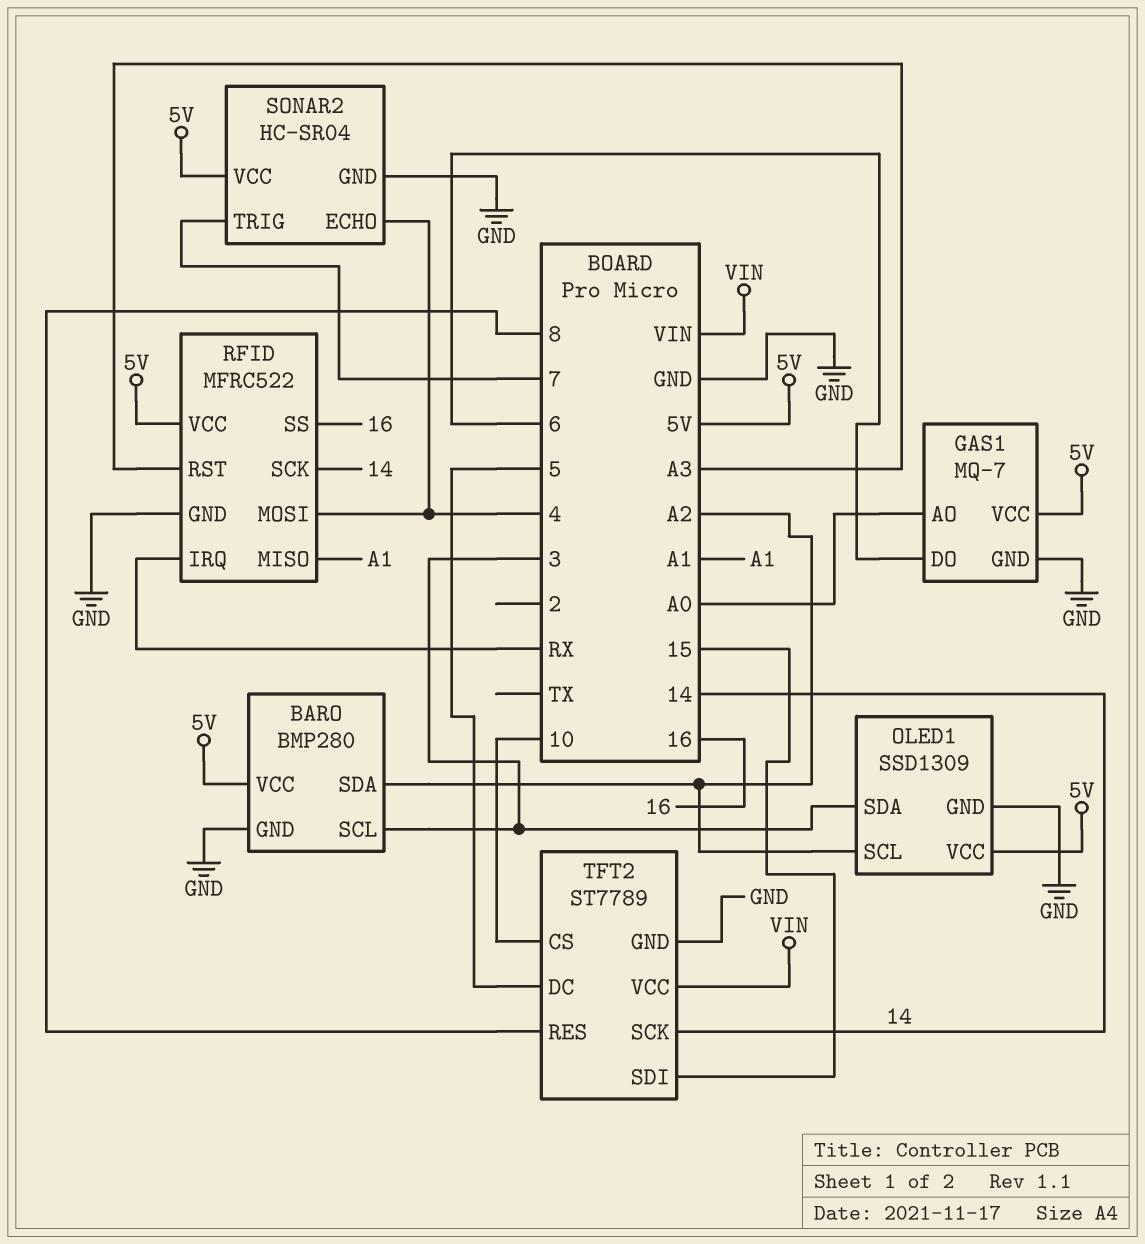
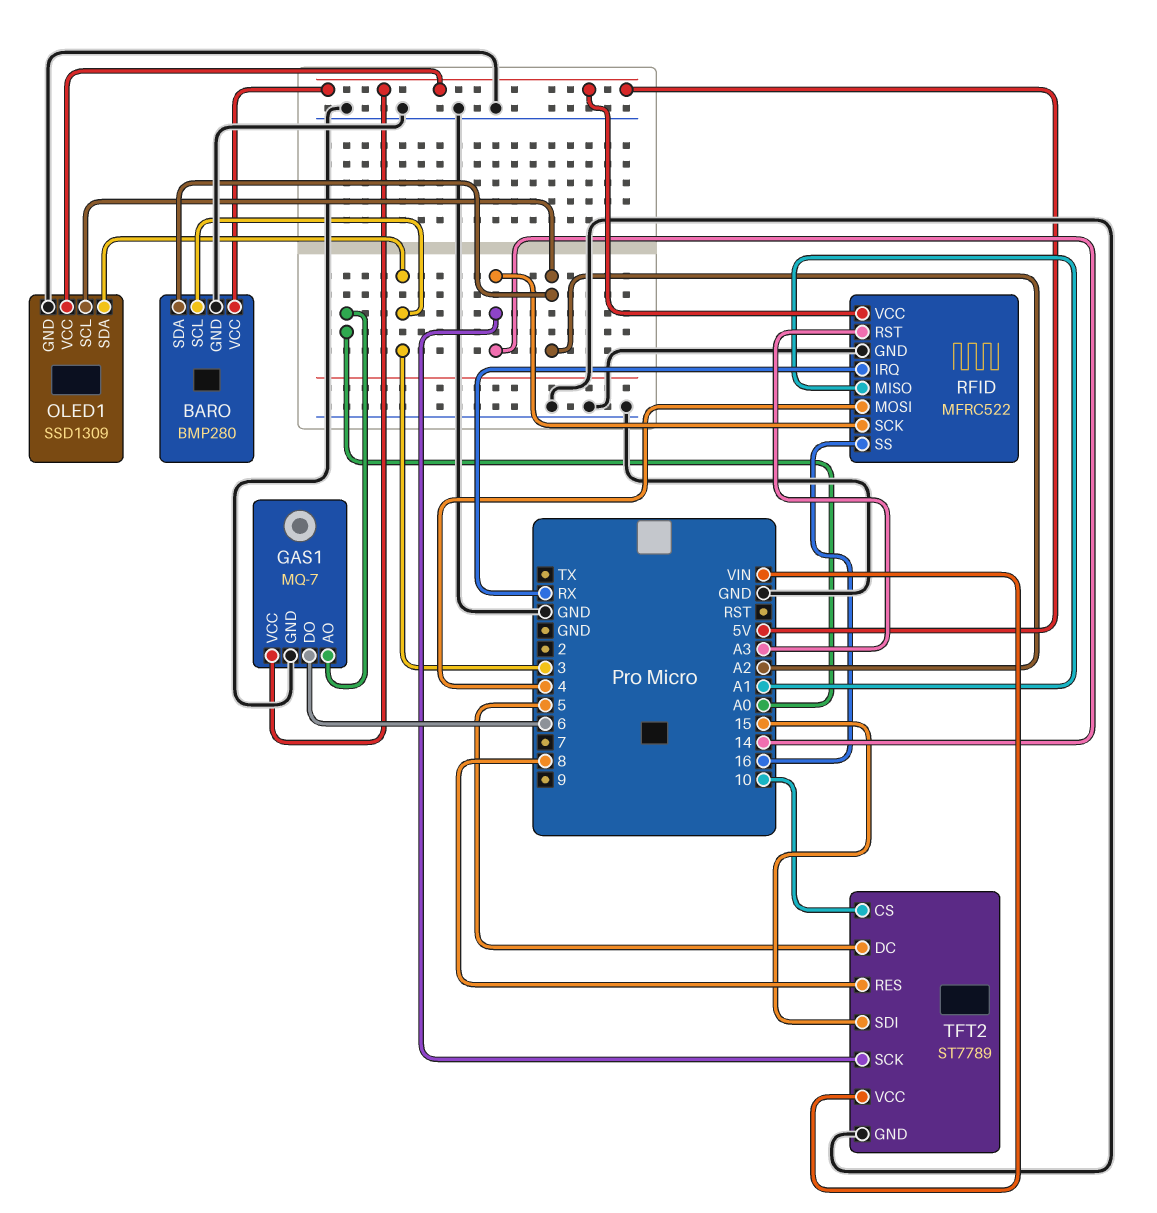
SONAR2: HC-SR04 -> none
SONAR2 pin ECHO: 4 -> none
SONAR2 pin GND: GND -> none
SONAR2 pin TRIG: 7 -> none
SONAR2 pin VCC: 5V -> none

